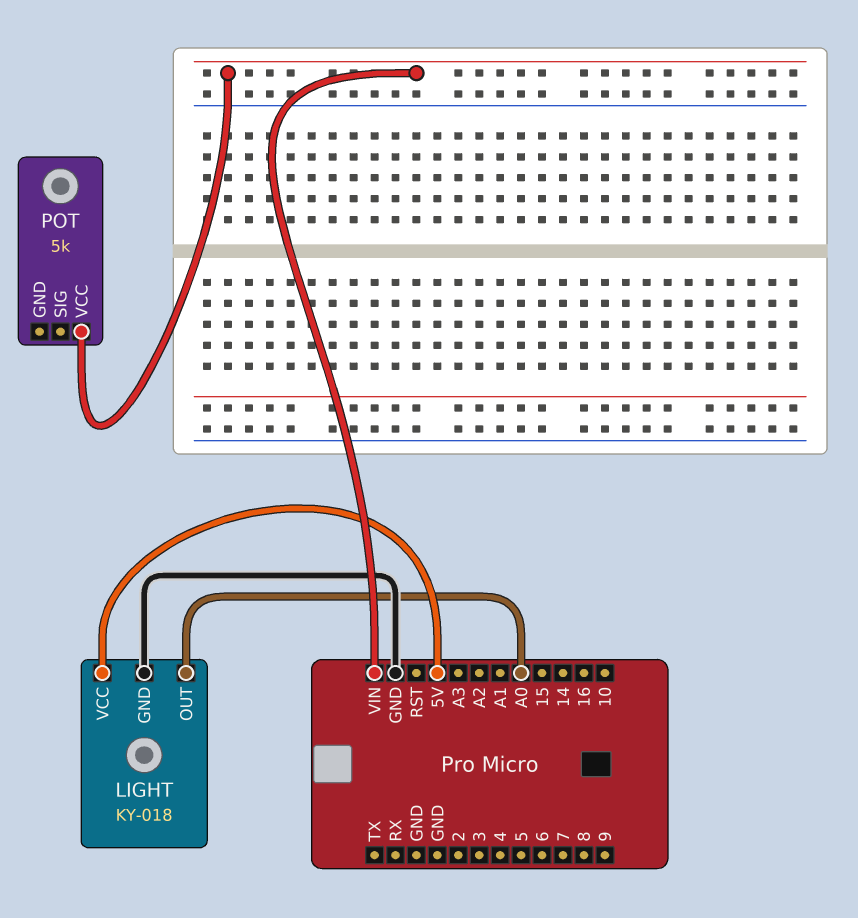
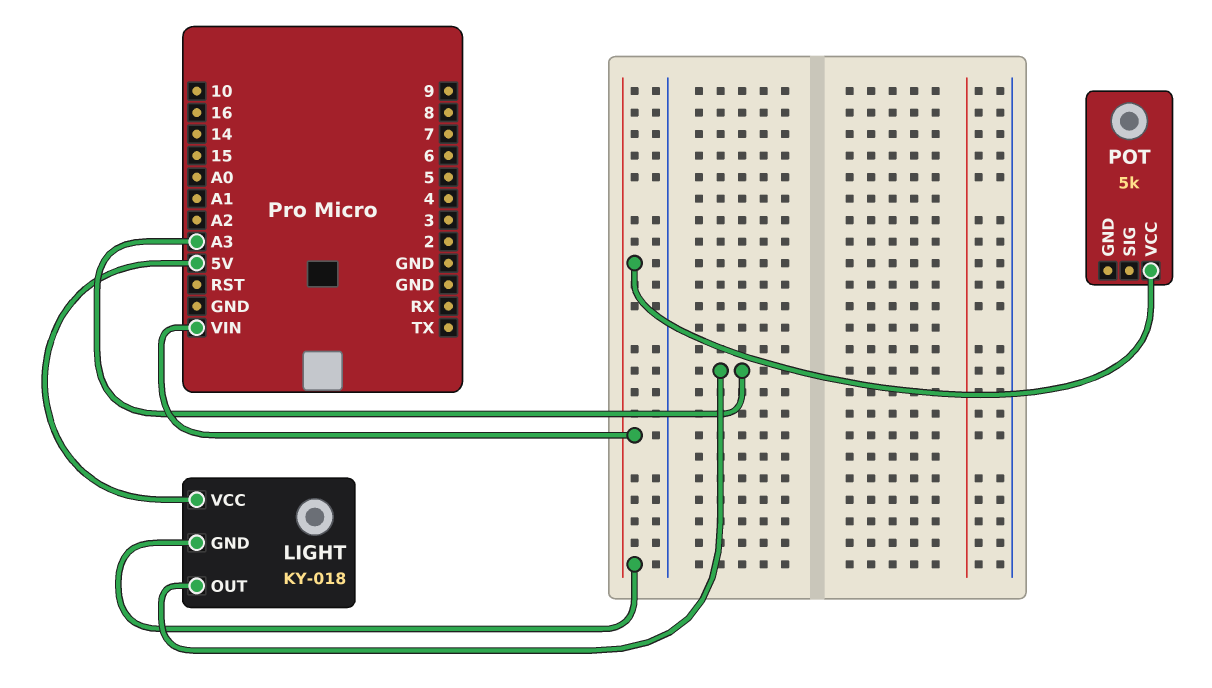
LIGHT pin GND: GND -> VIN
LIGHT pin OUT: A0 -> A3

